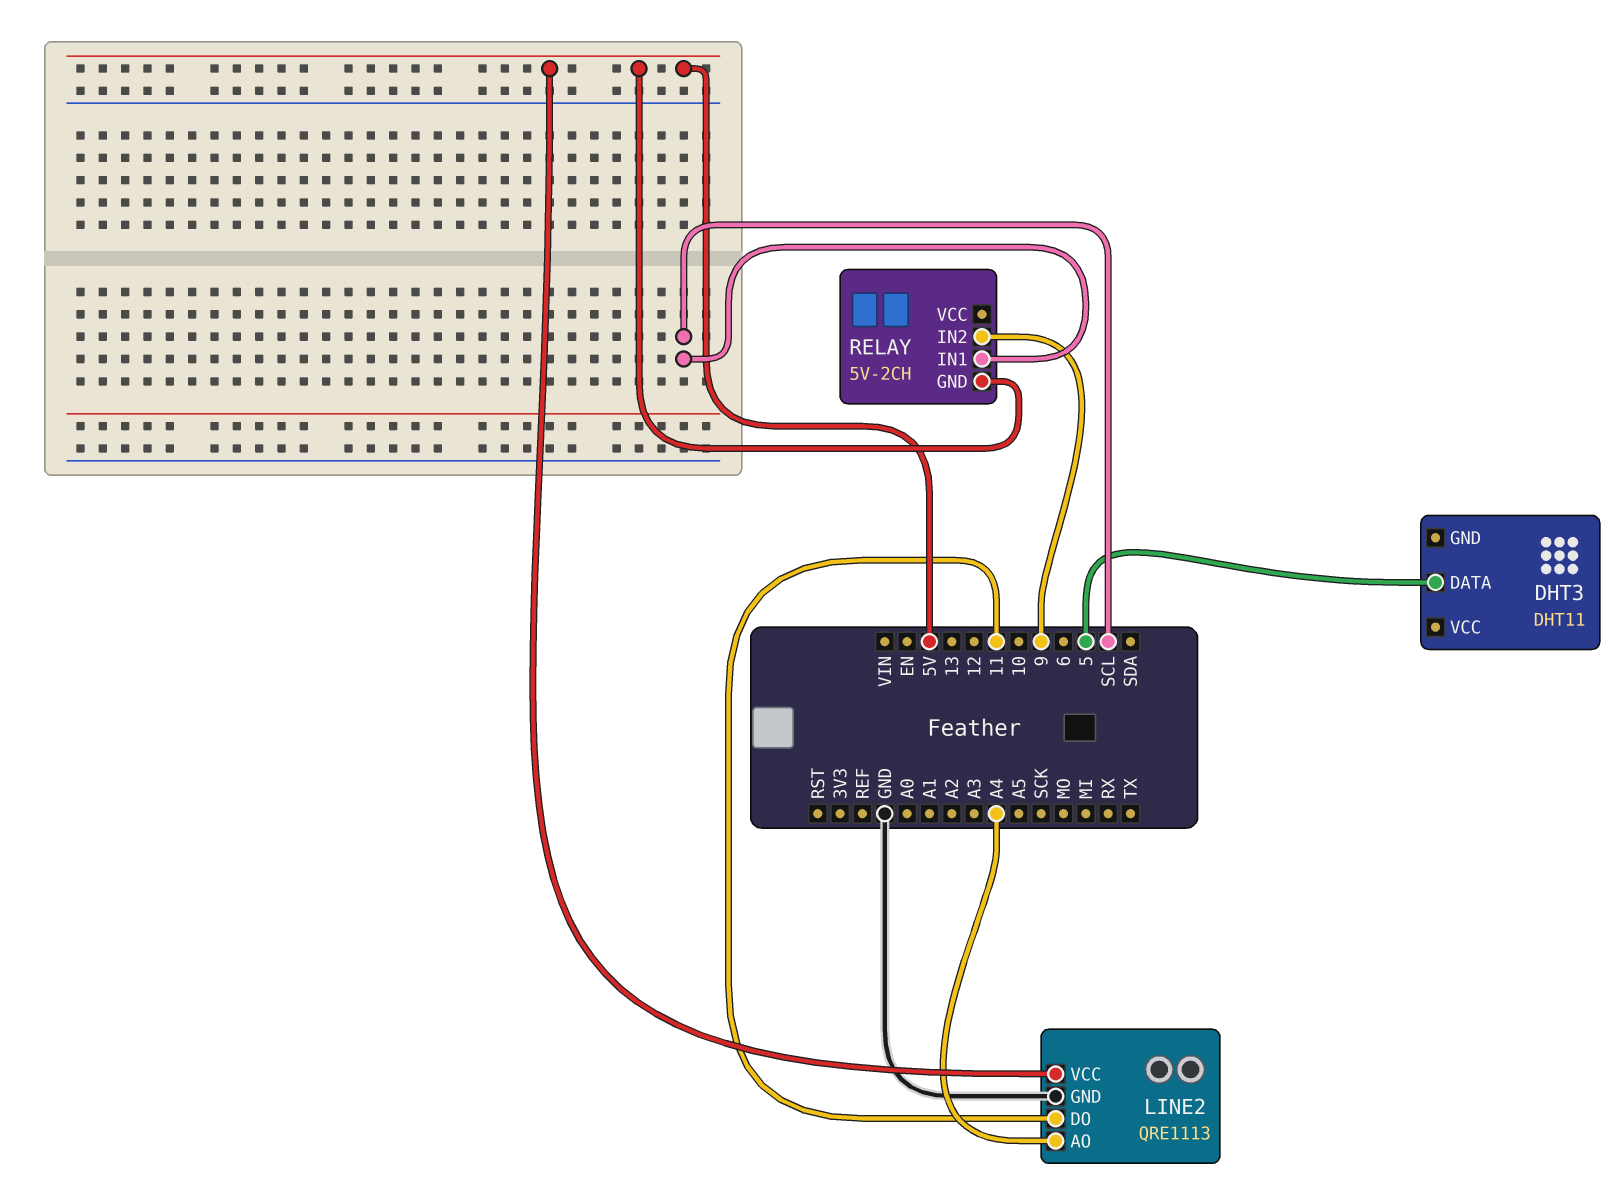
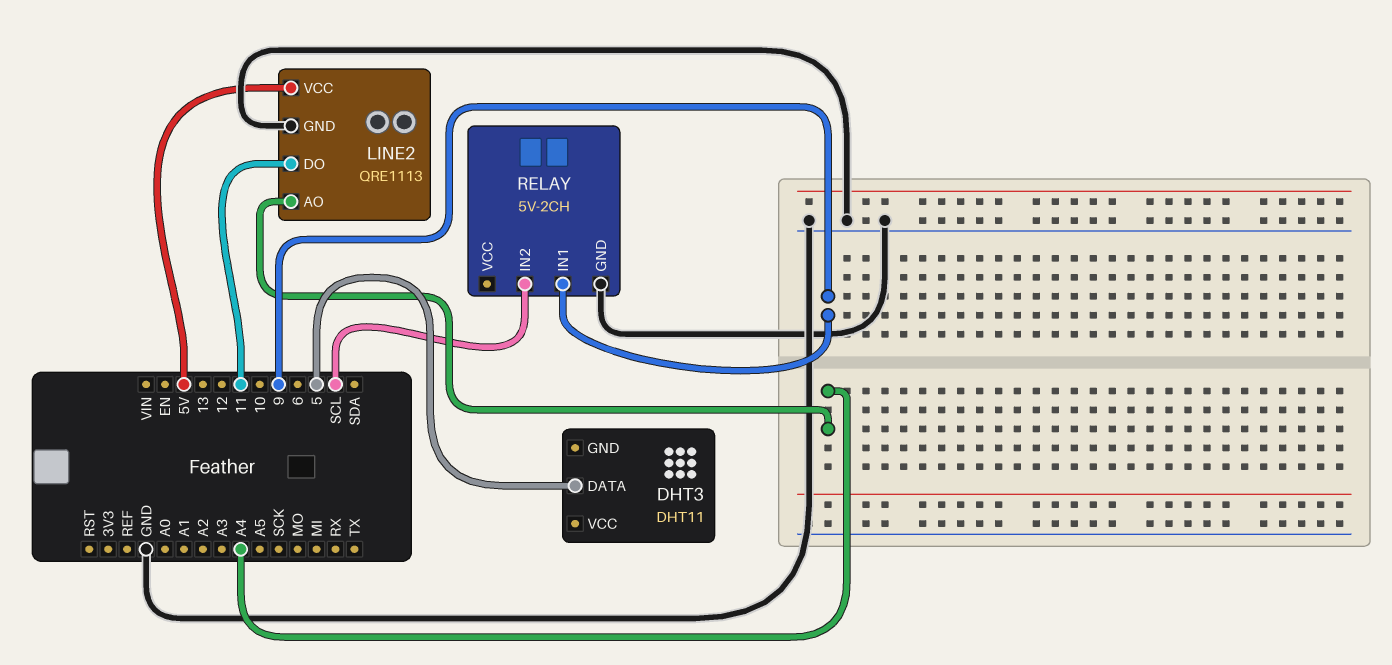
RELAY pin GND: 5V -> GND
RELAY pin IN1: SCL -> 9
RELAY pin IN2: 9 -> SCL

